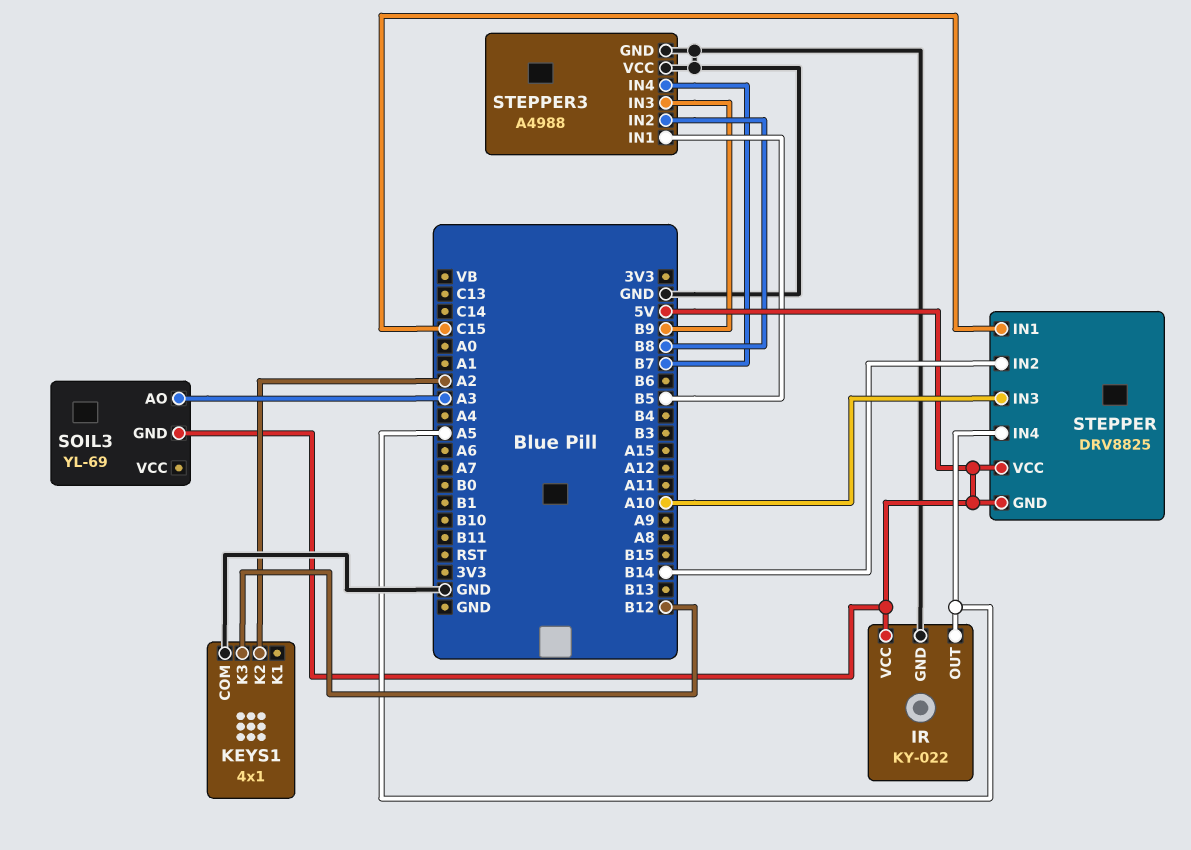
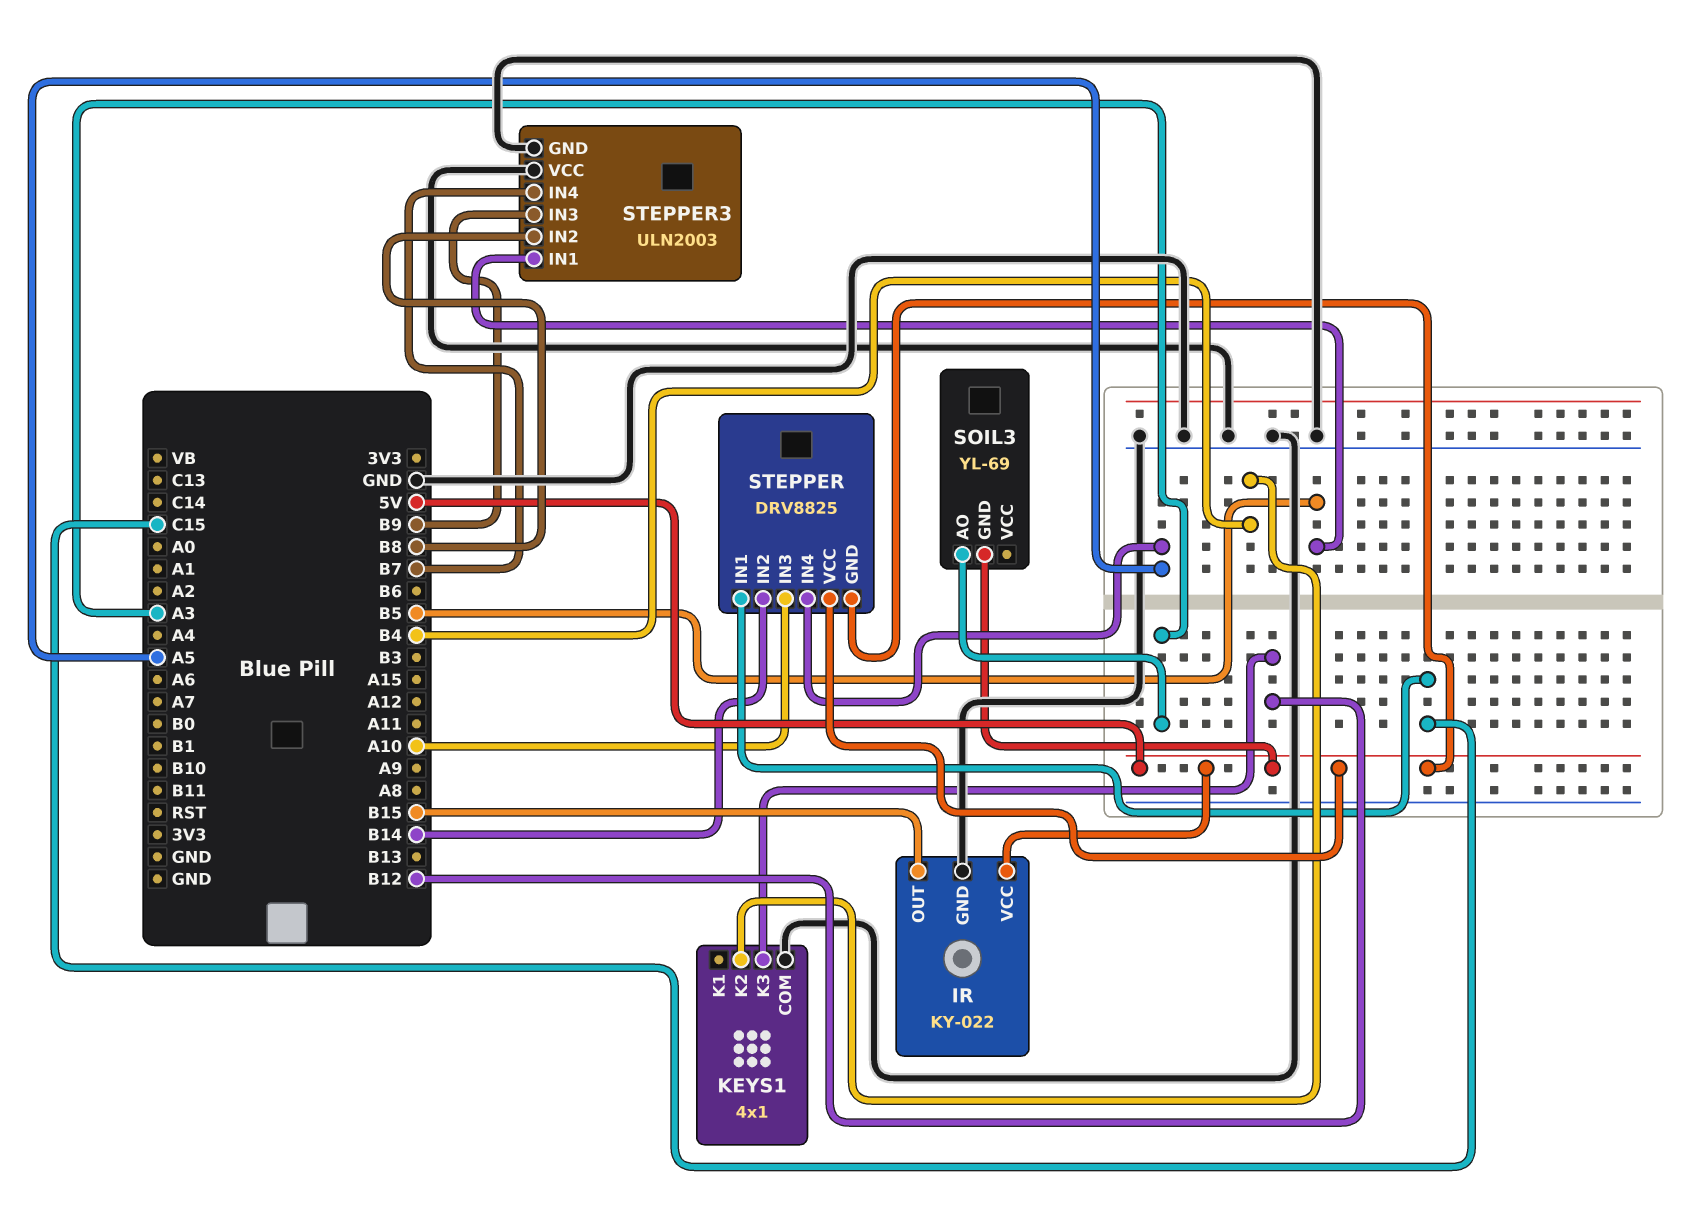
IR pin OUT: A5 -> B15
KEYS1 pin K2: A2 -> B4
STEPPER3: A4988 -> ULN2003

